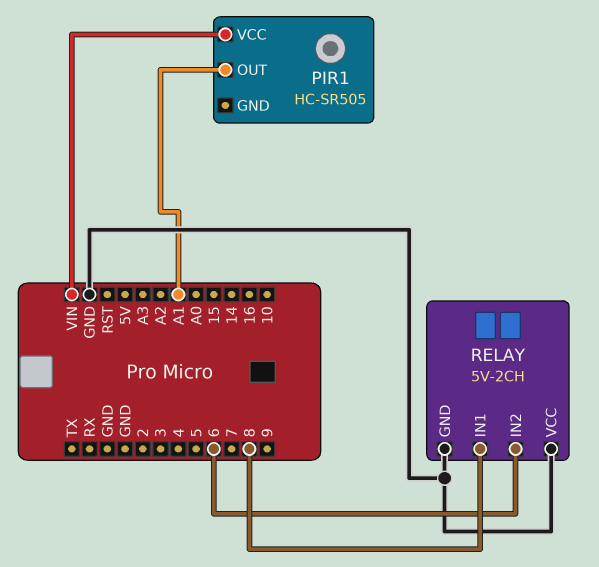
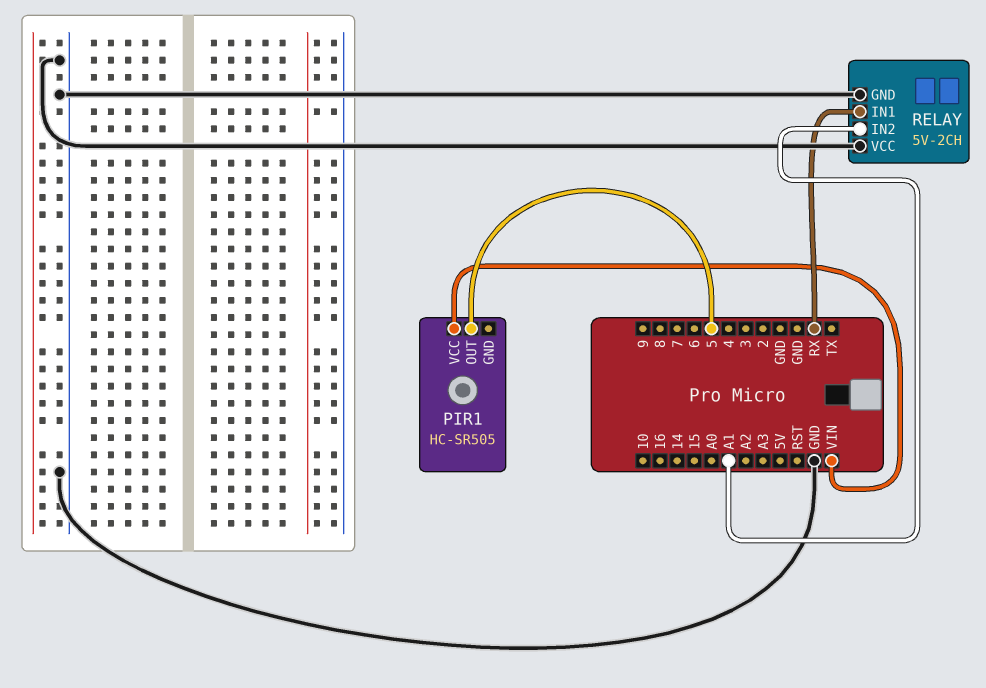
PIR1 pin OUT: A1 -> 5
RELAY pin IN1: 8 -> RX
RELAY pin IN2: 6 -> A1

